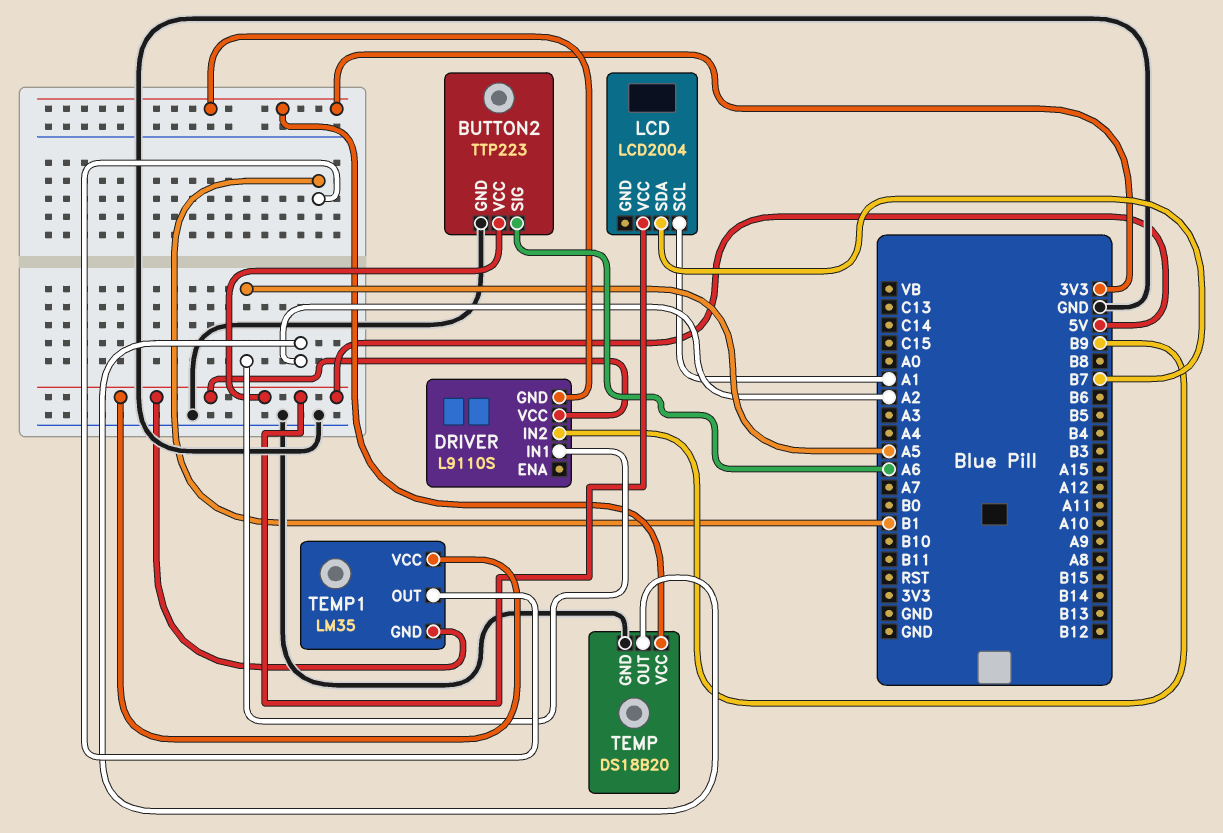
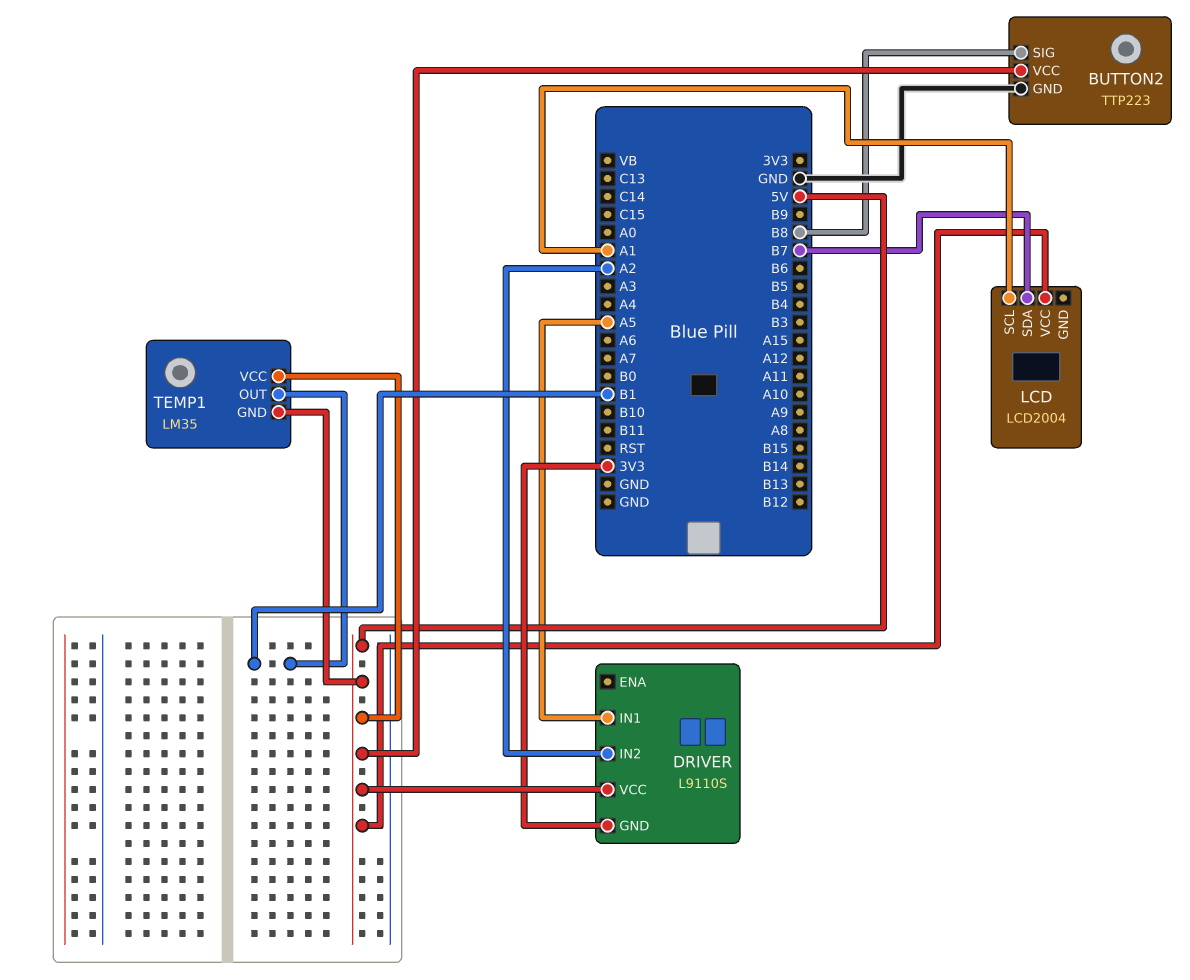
BUTTON2 pin SIG: A6 -> B8
DRIVER pin IN2: B9 -> A2
TEMP: DS18B20 -> none
TEMP pin GND: GND -> none
TEMP pin OUT: A2 -> none
TEMP pin VCC: 3V3 -> none

